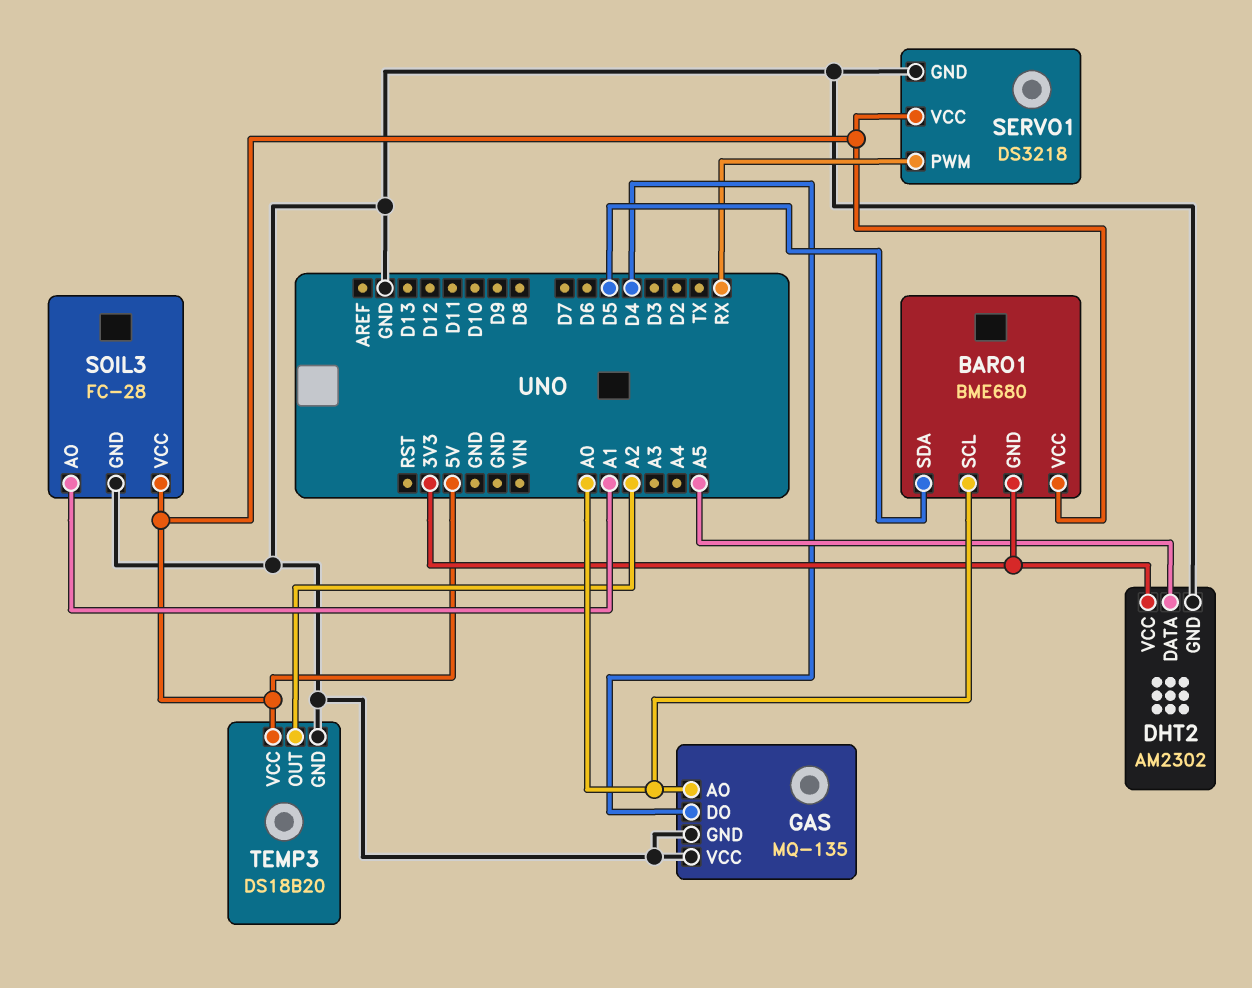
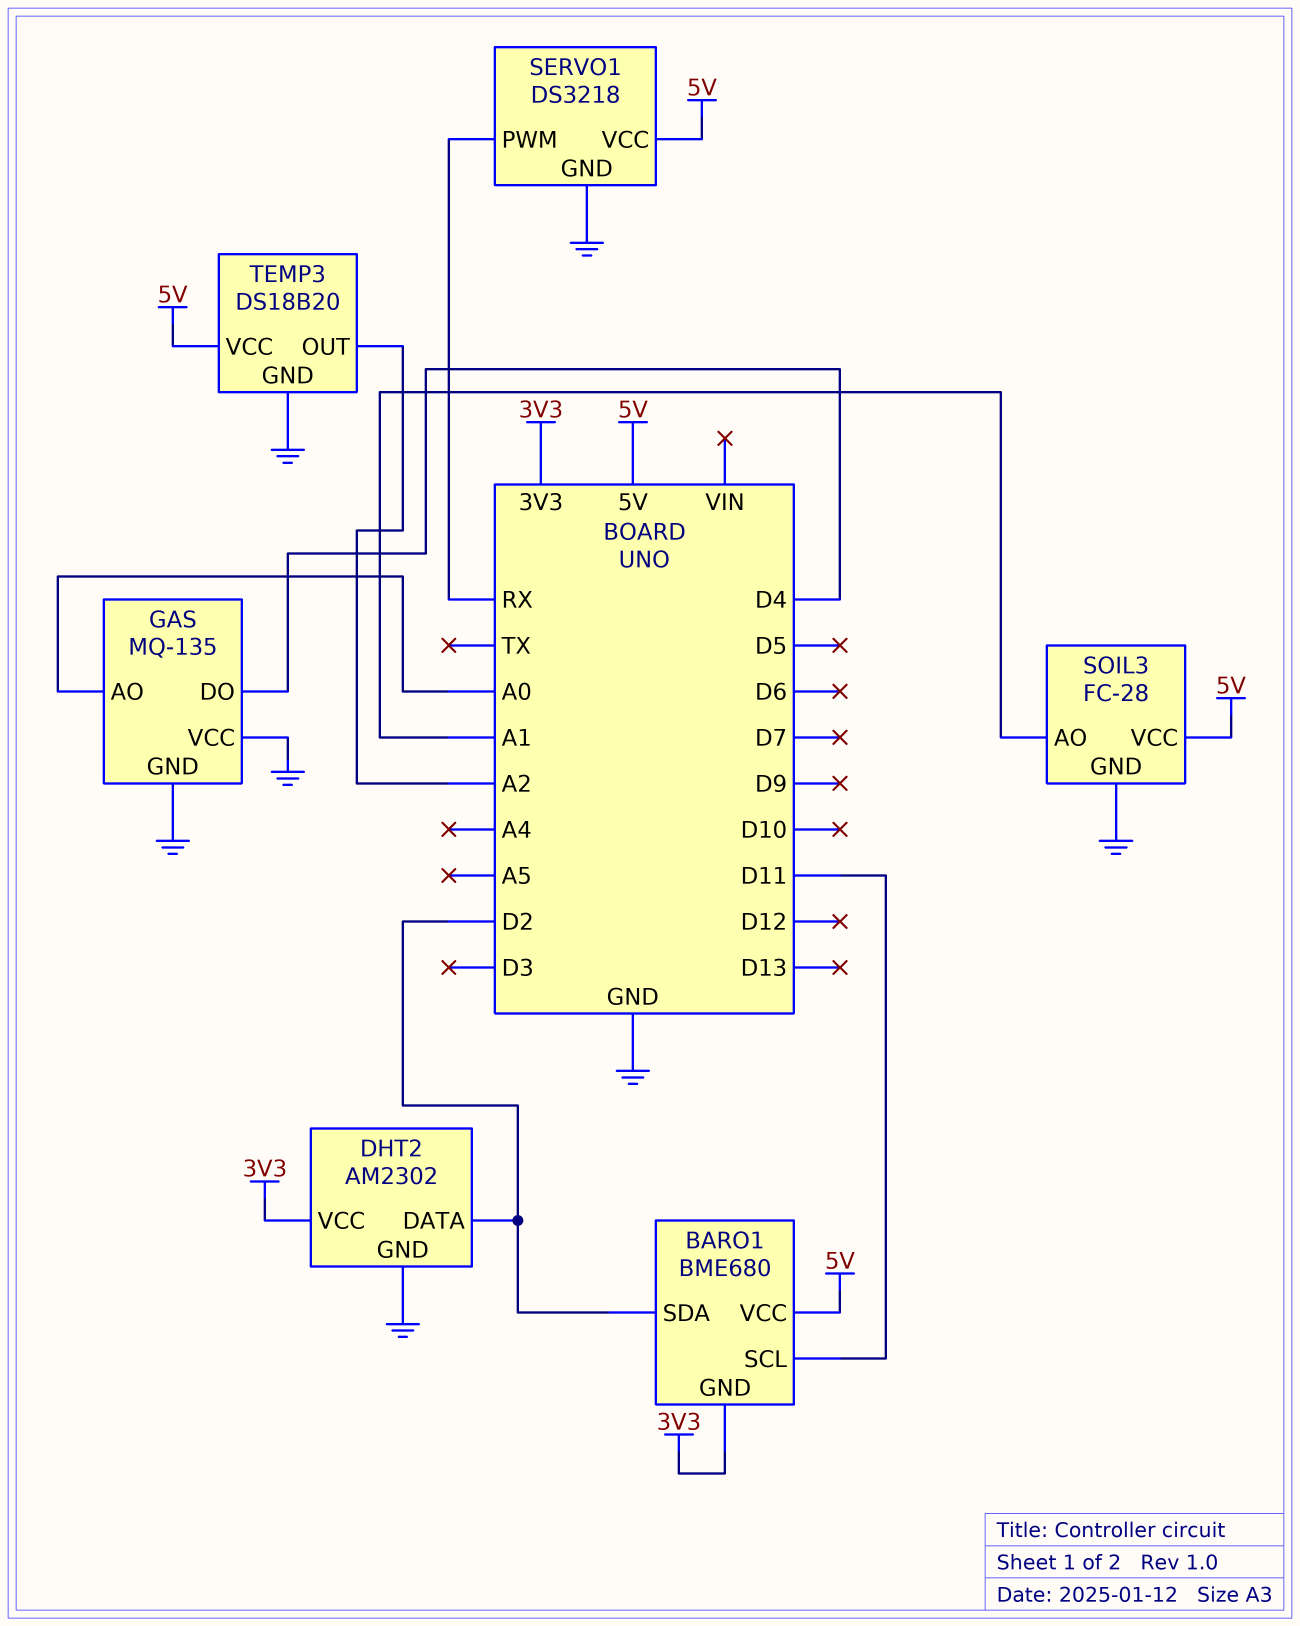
BARO1 pin SCL: A0 -> D11
BARO1 pin SDA: D5 -> D2
DHT2 pin DATA: A5 -> D2

